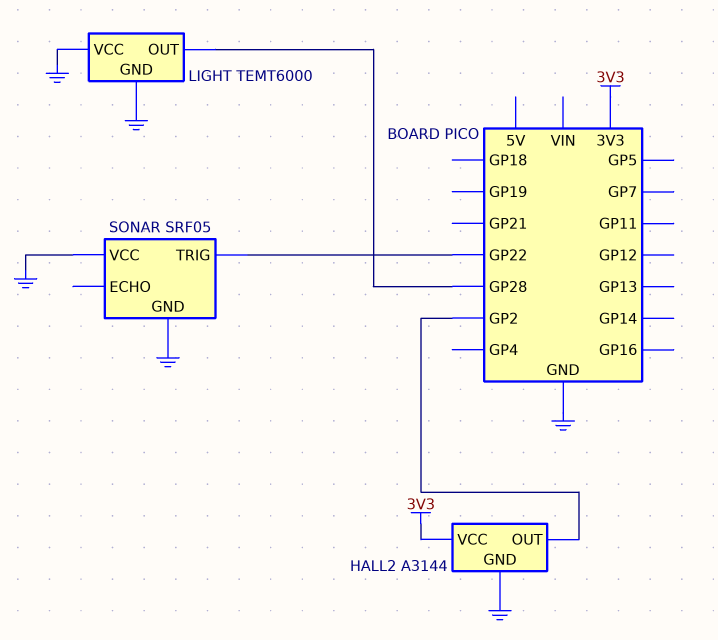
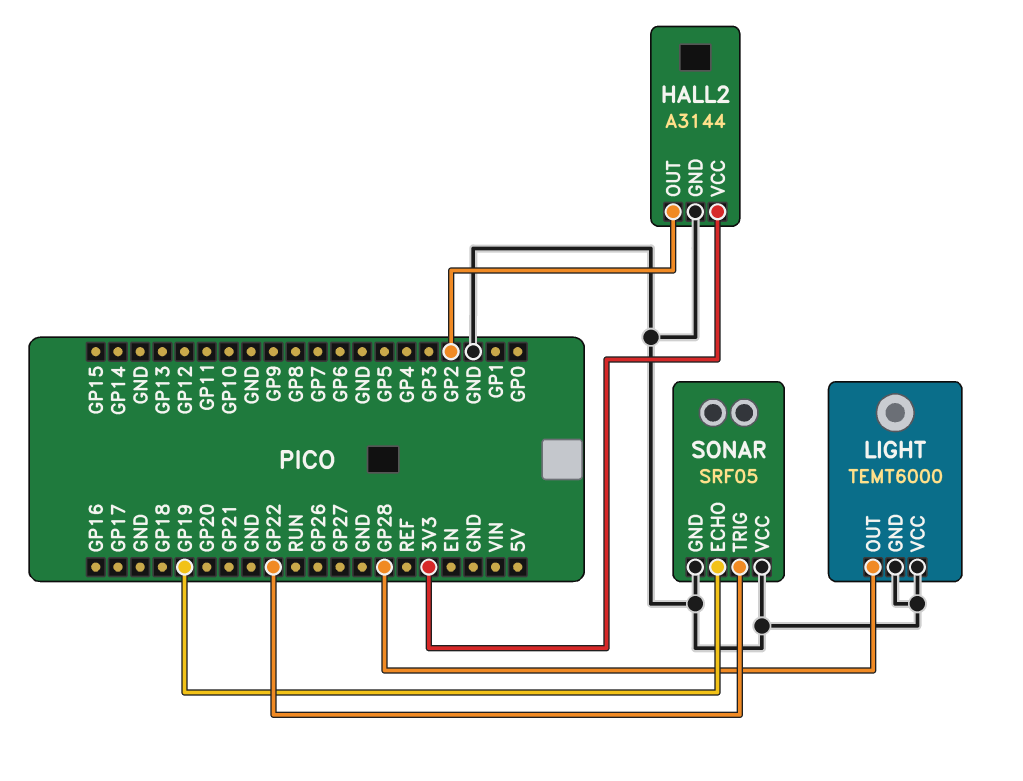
SONAR pin ECHO: none -> GP19

